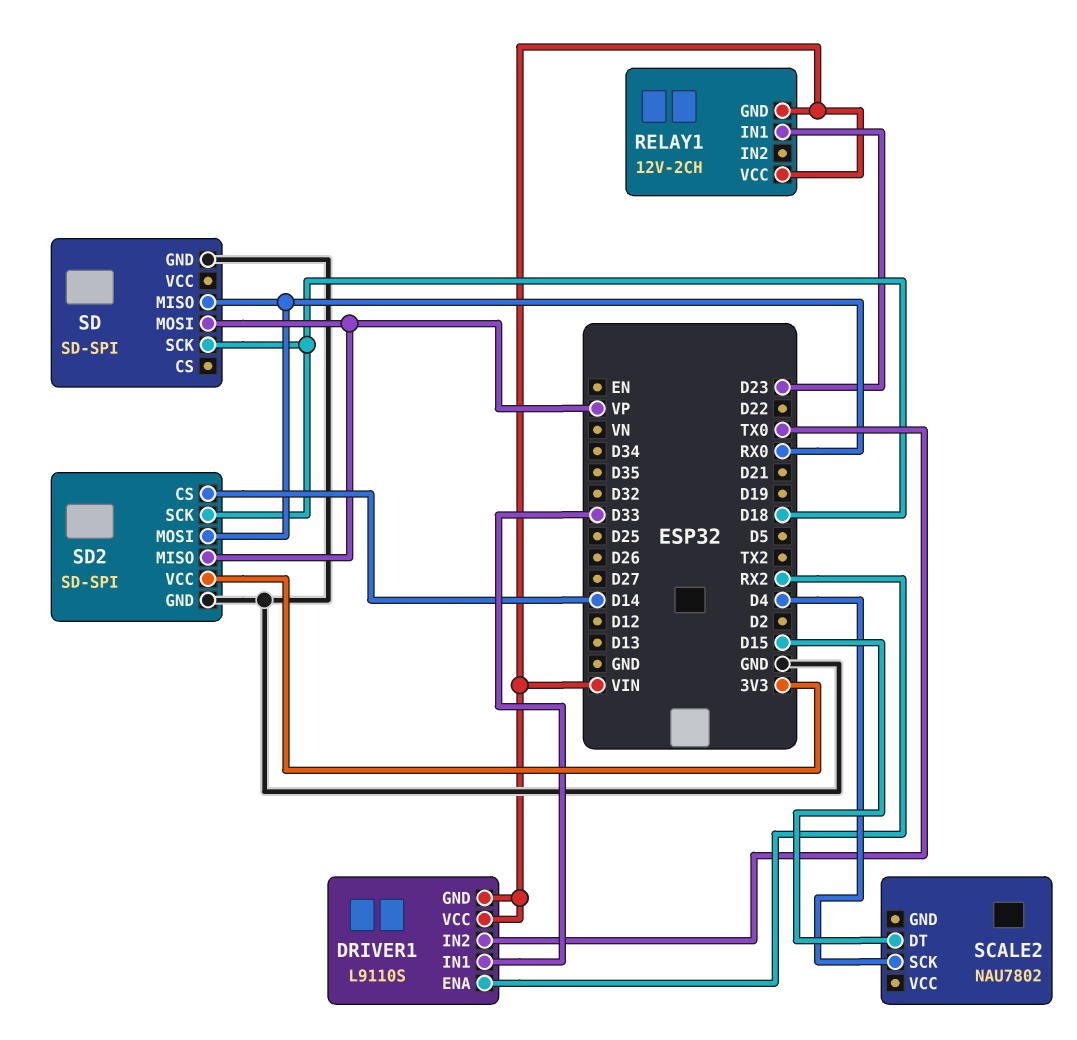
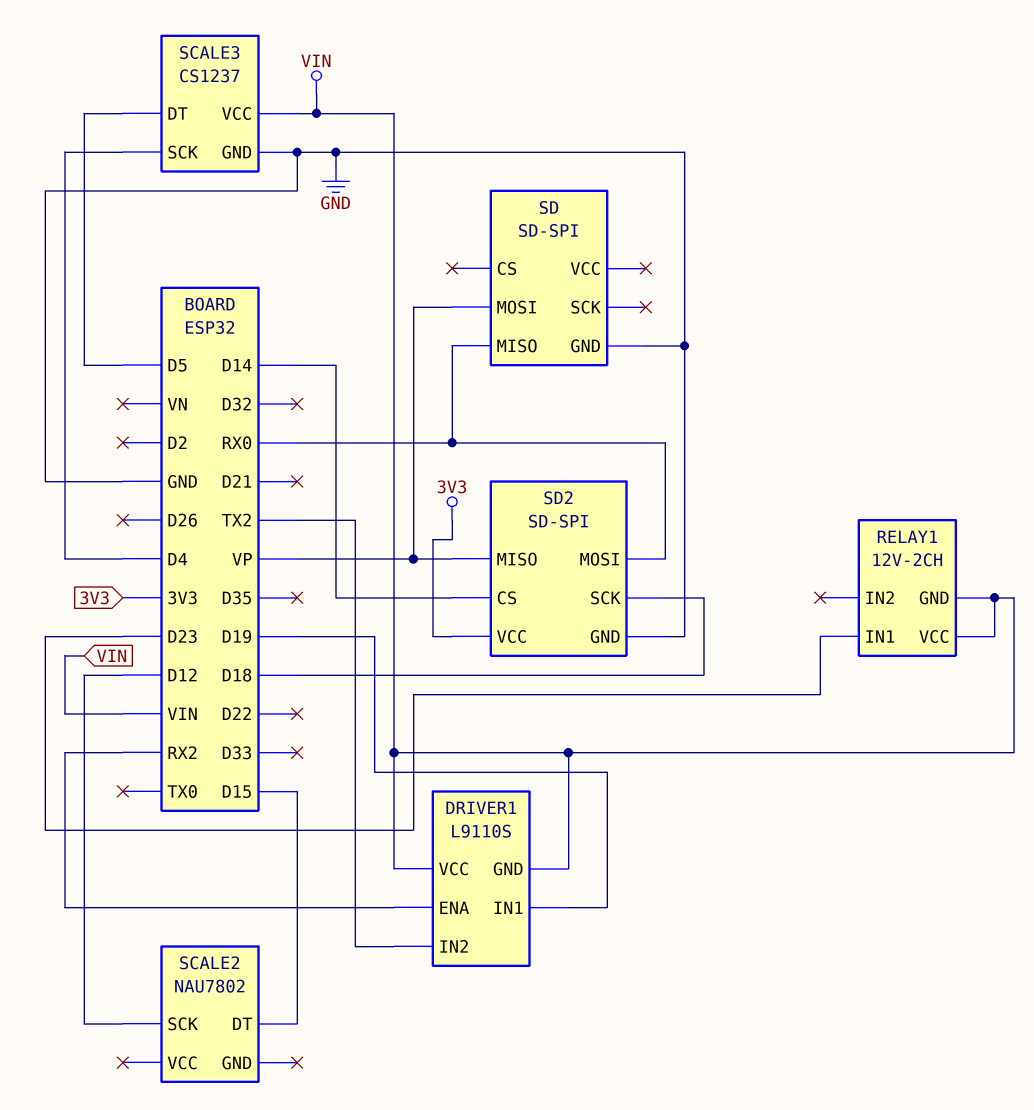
DRIVER1 pin IN1: D33 -> D19
DRIVER1 pin IN2: TX0 -> TX2
SCALE2 pin SCK: D4 -> D12
SCALE3: none -> CS1237
SCALE3 pin DT: none -> D5
SCALE3 pin GND: none -> GND
SCALE3 pin SCK: none -> D4
SCALE3 pin VCC: none -> VIN
SD pin SCK: D18 -> none

